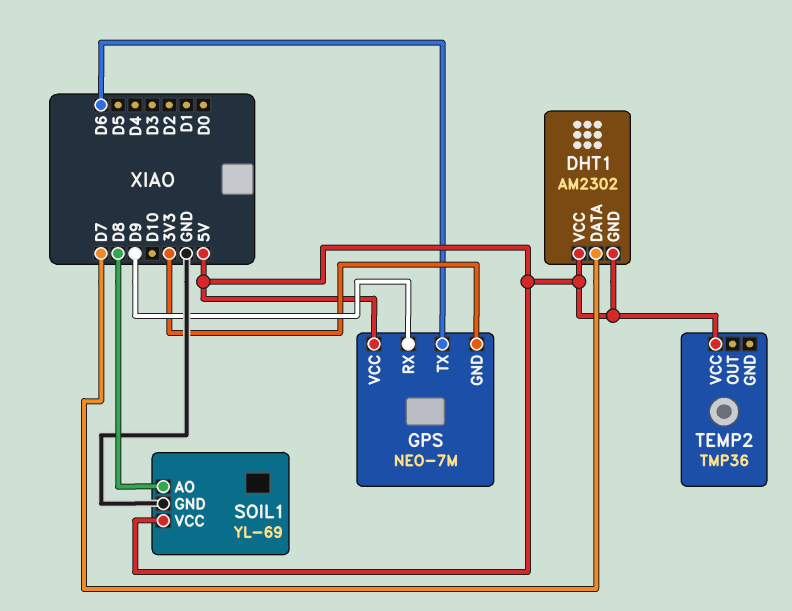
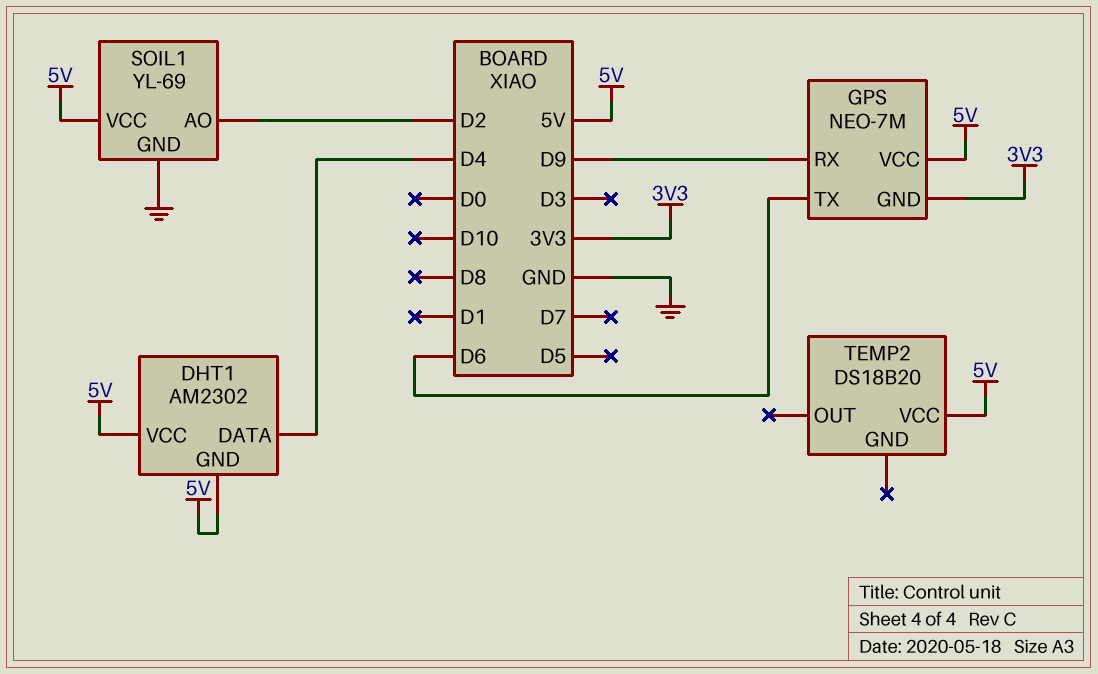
DHT1 pin DATA: D7 -> D4
SOIL1 pin AO: D8 -> D2
TEMP2: TMP36 -> DS18B20

